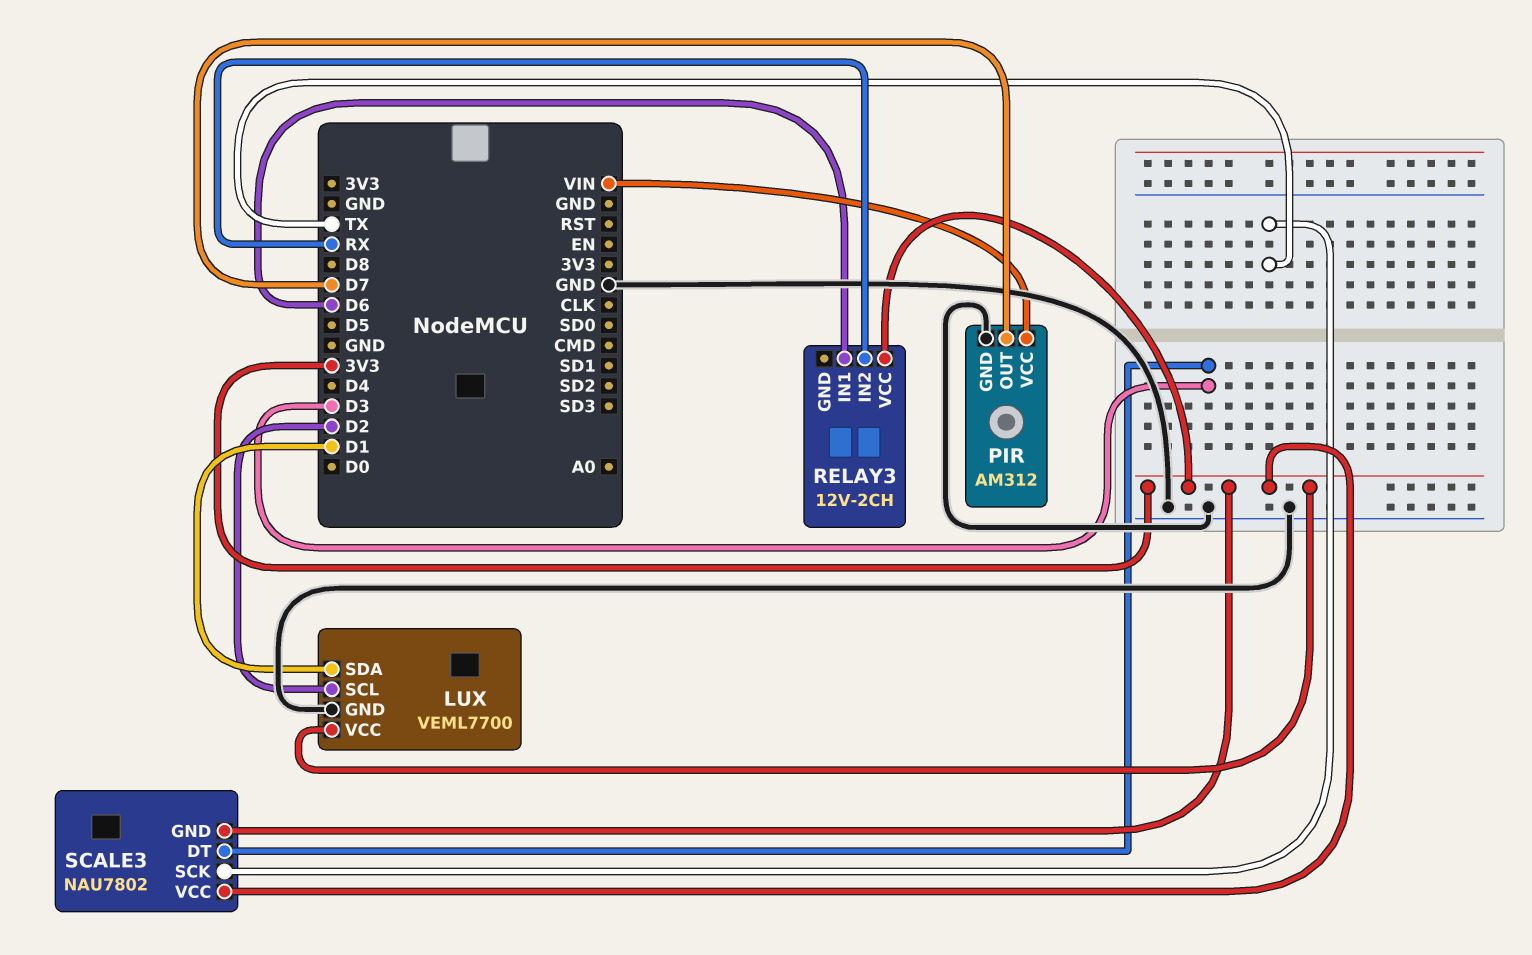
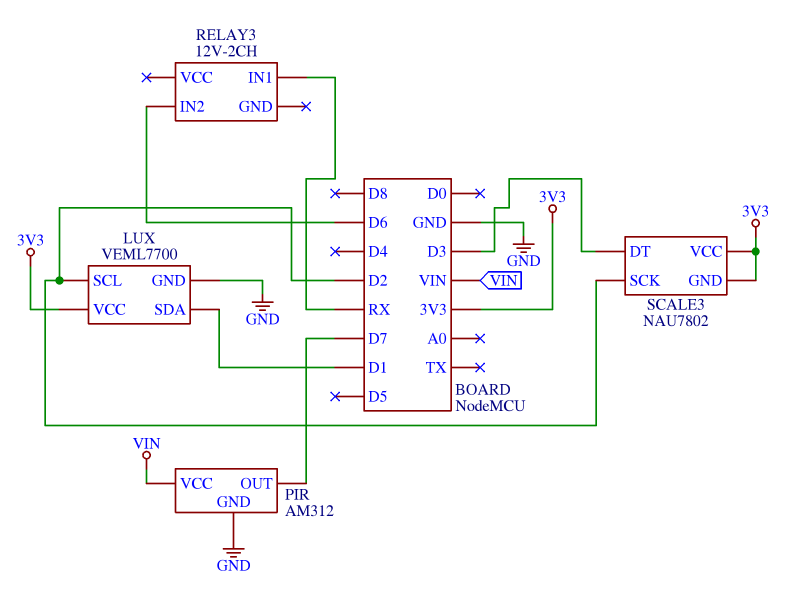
RELAY3 pin IN1: D6 -> RX
RELAY3 pin IN2: RX -> D6
RELAY3 pin VCC: 3V3 -> none
SCALE3 pin SCK: TX -> D2

